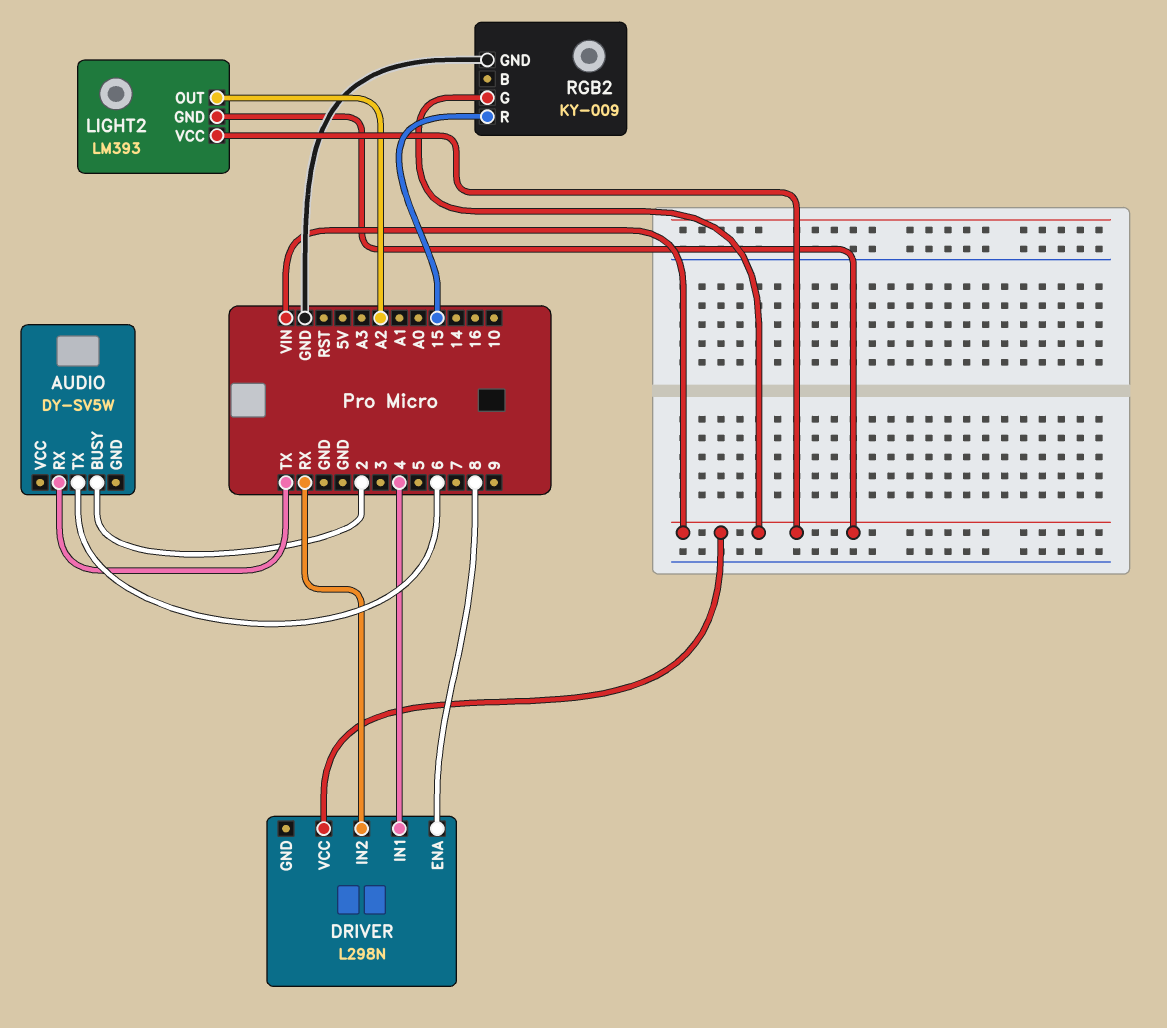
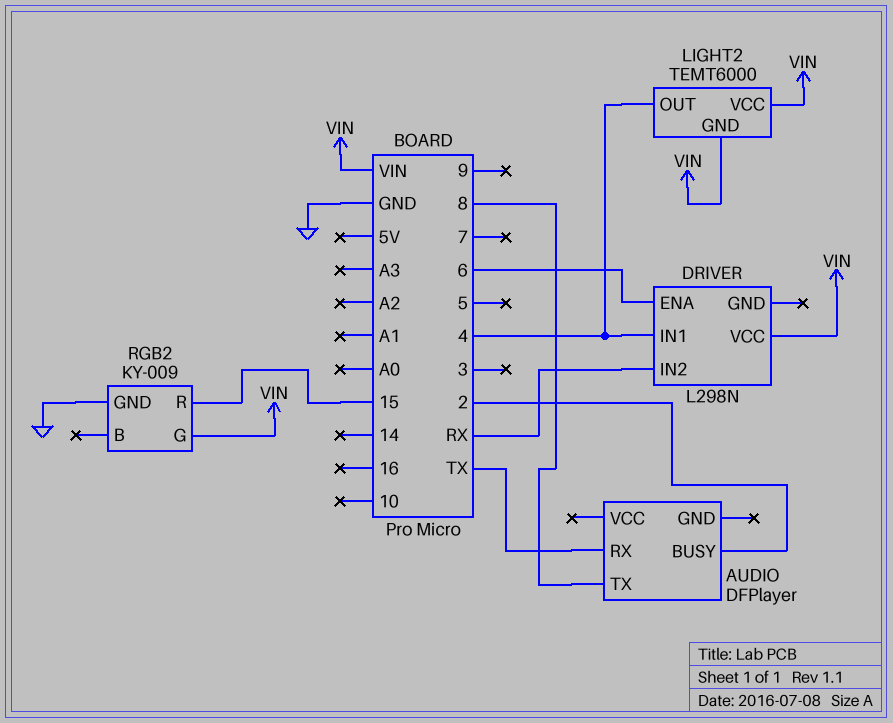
AUDIO: DY-SV5W -> DFPlayer
AUDIO pin TX: 6 -> 8
DRIVER pin ENA: 8 -> 6
LIGHT2: LM393 -> TEMT6000
LIGHT2 pin OUT: A2 -> 4

